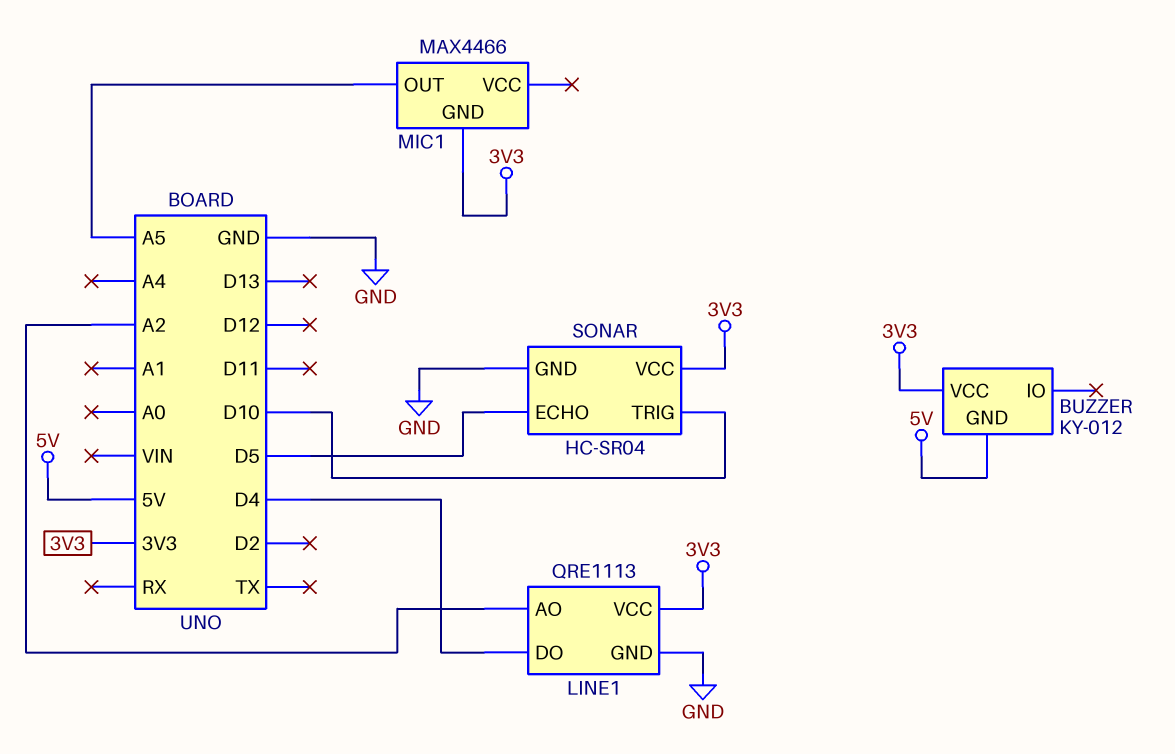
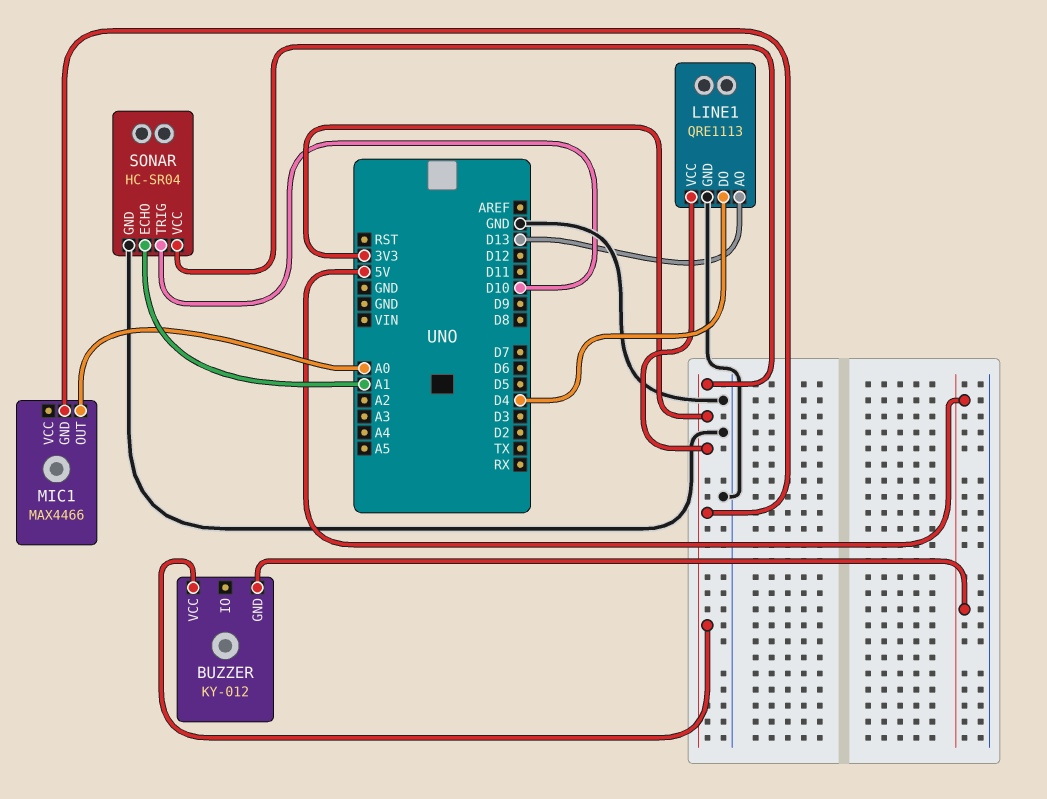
LINE1 pin AO: A2 -> D13
MIC1 pin OUT: A5 -> A0
SONAR pin ECHO: D5 -> A1

